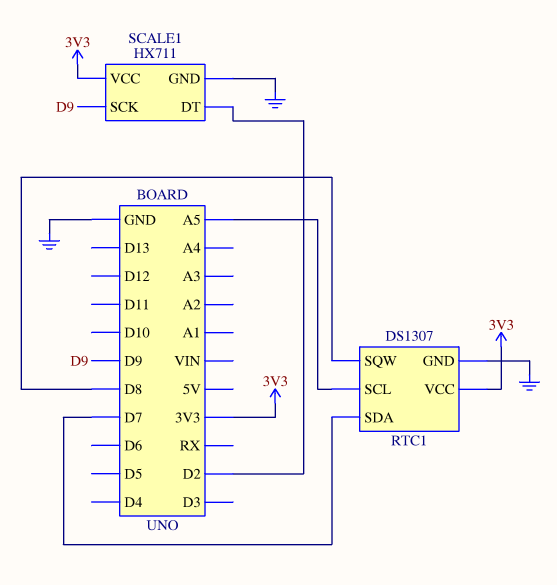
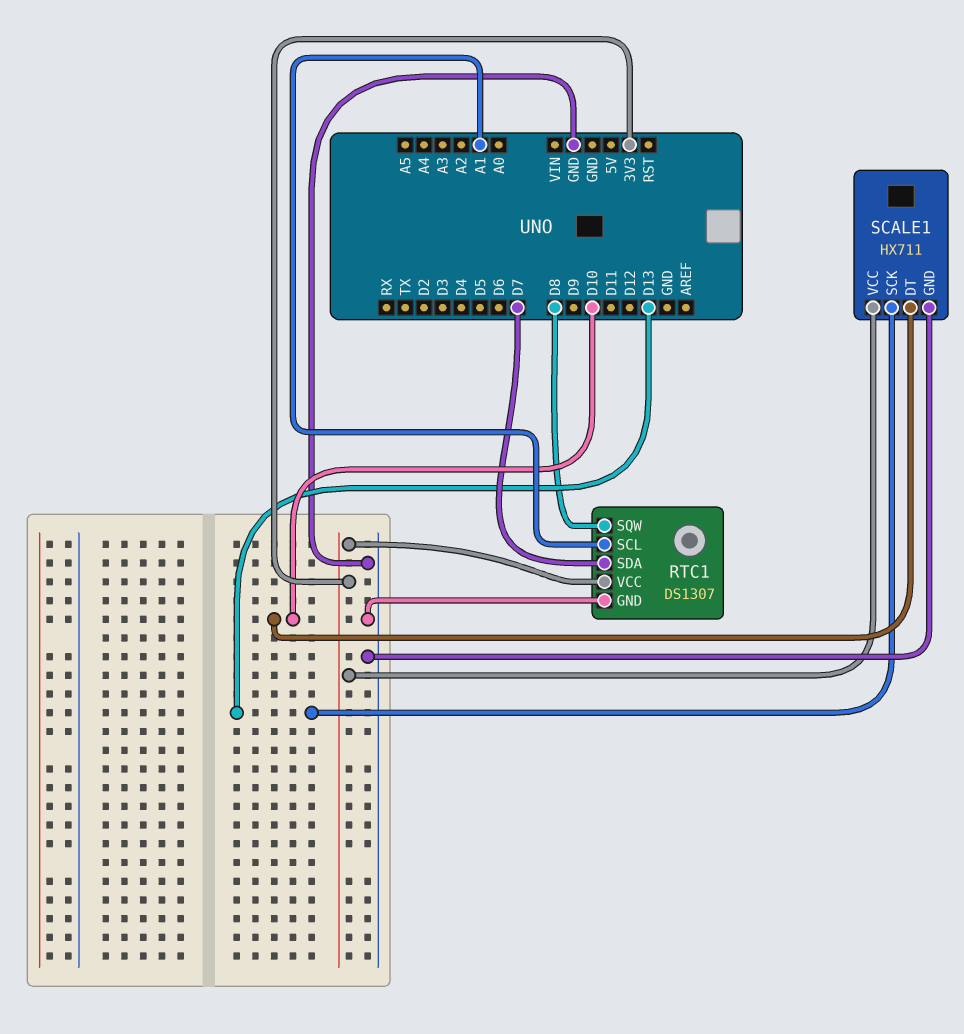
RTC1 pin SCL: A5 -> A1
SCALE1 pin DT: D2 -> D10
SCALE1 pin SCK: D9 -> D13

